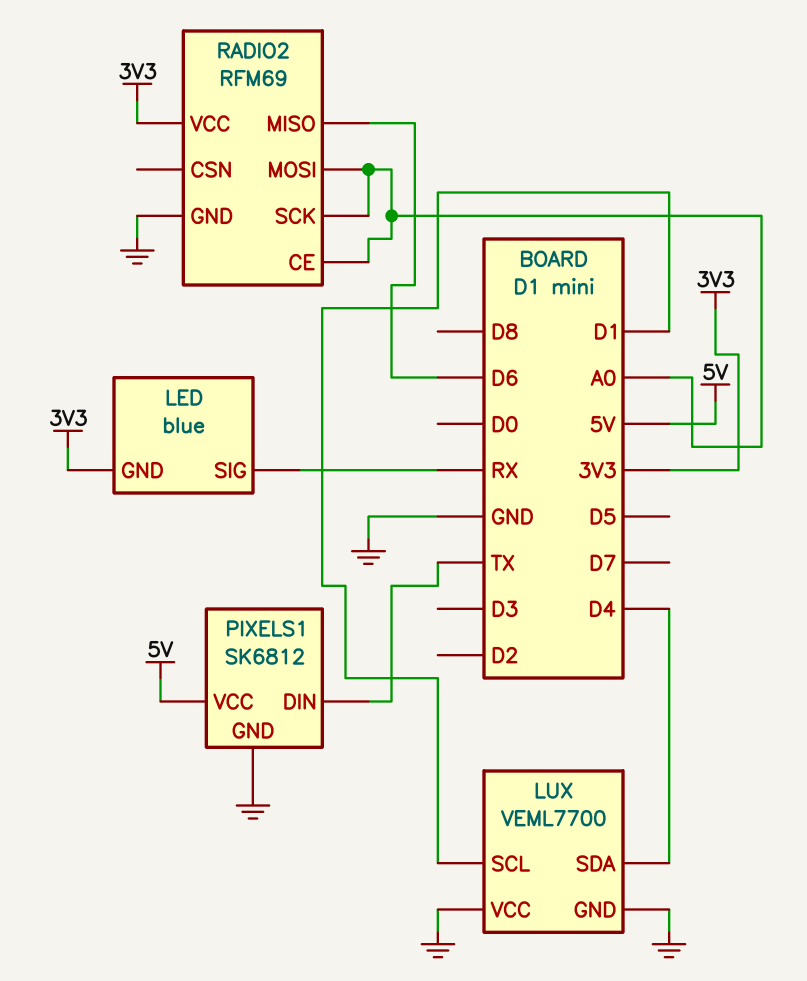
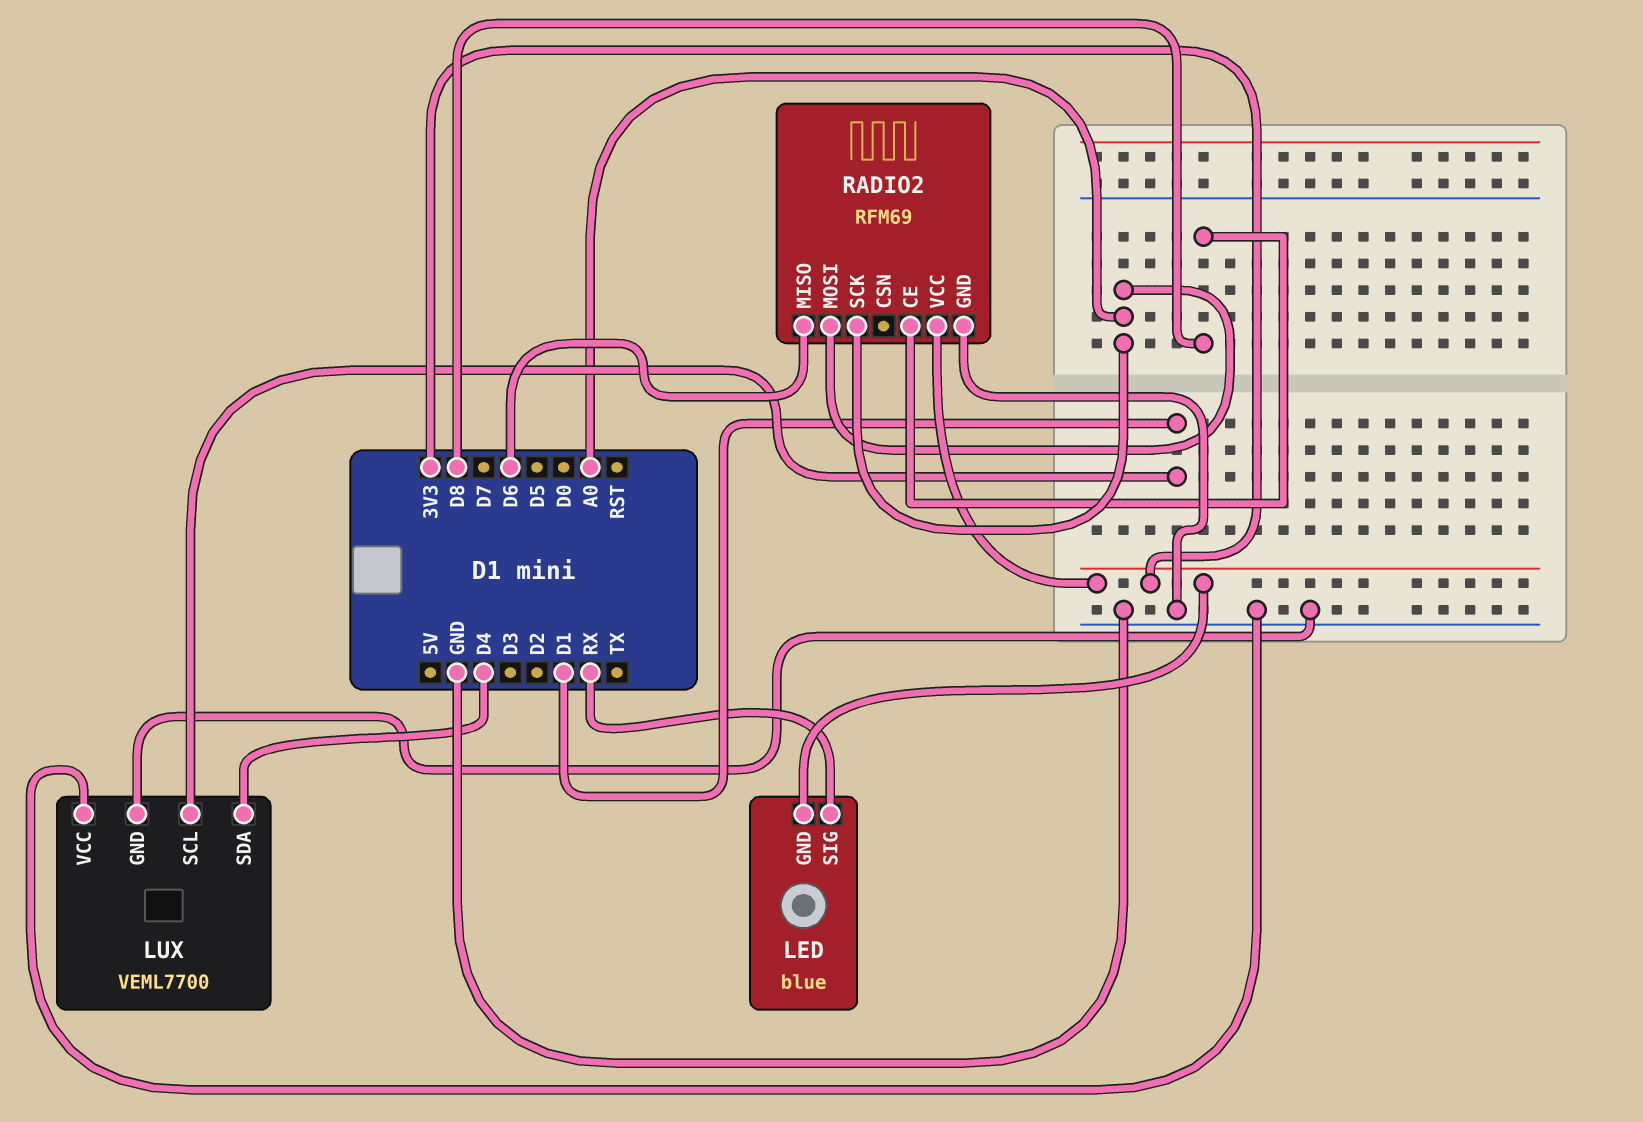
PIXELS1: SK6812 -> none
PIXELS1 pin DIN: TX -> none
PIXELS1 pin GND: GND -> none
PIXELS1 pin VCC: 5V -> none
RADIO2 pin CE: A0 -> D8

